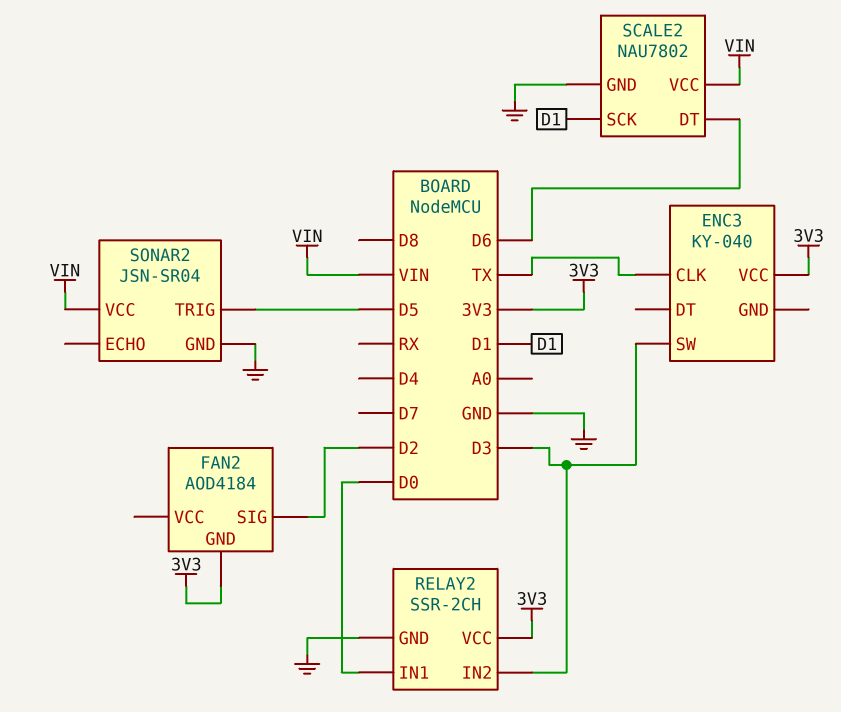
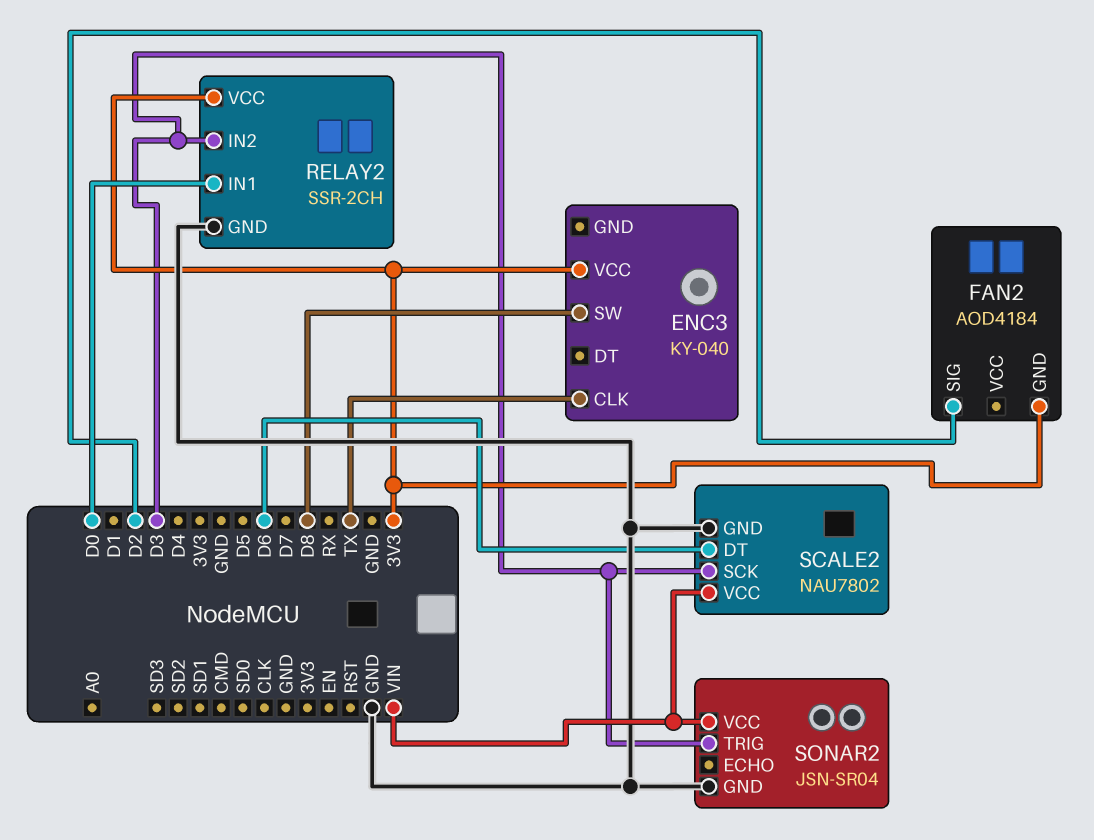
ENC3 pin SW: D3 -> D8
SCALE2 pin SCK: D1 -> D3
SONAR2 pin TRIG: D5 -> D3

